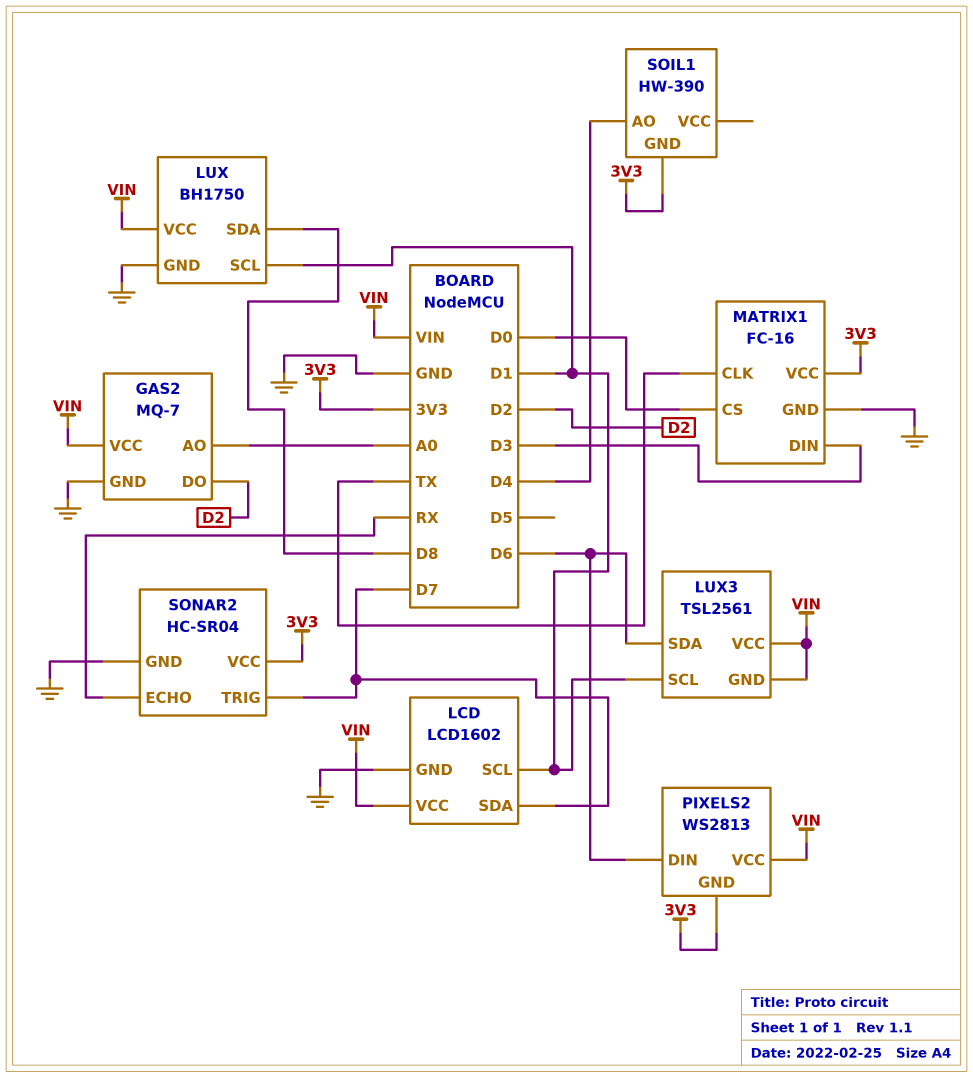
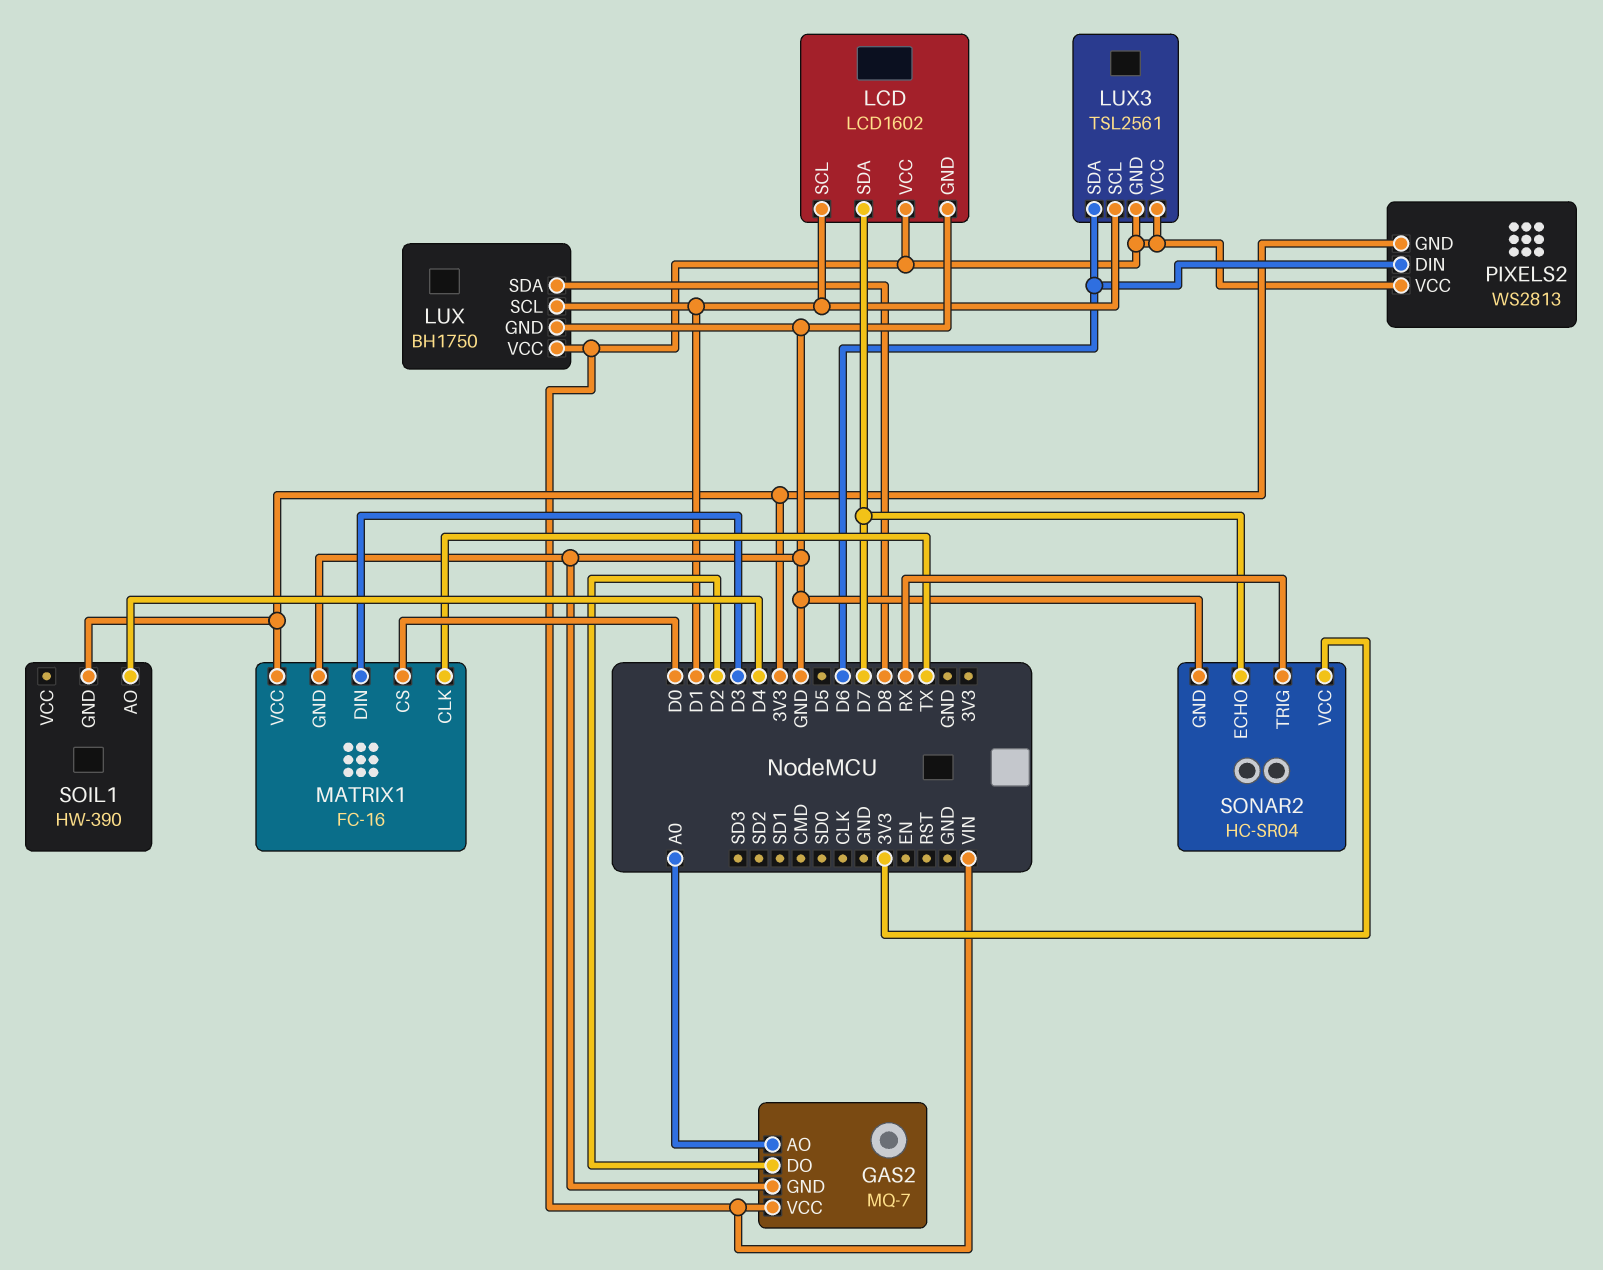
SONAR2 pin ECHO: RX -> D7
SONAR2 pin TRIG: D7 -> RX

